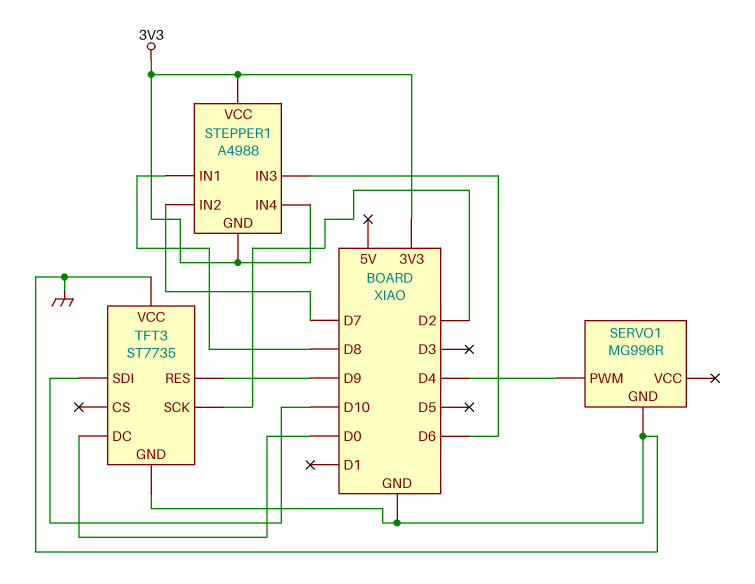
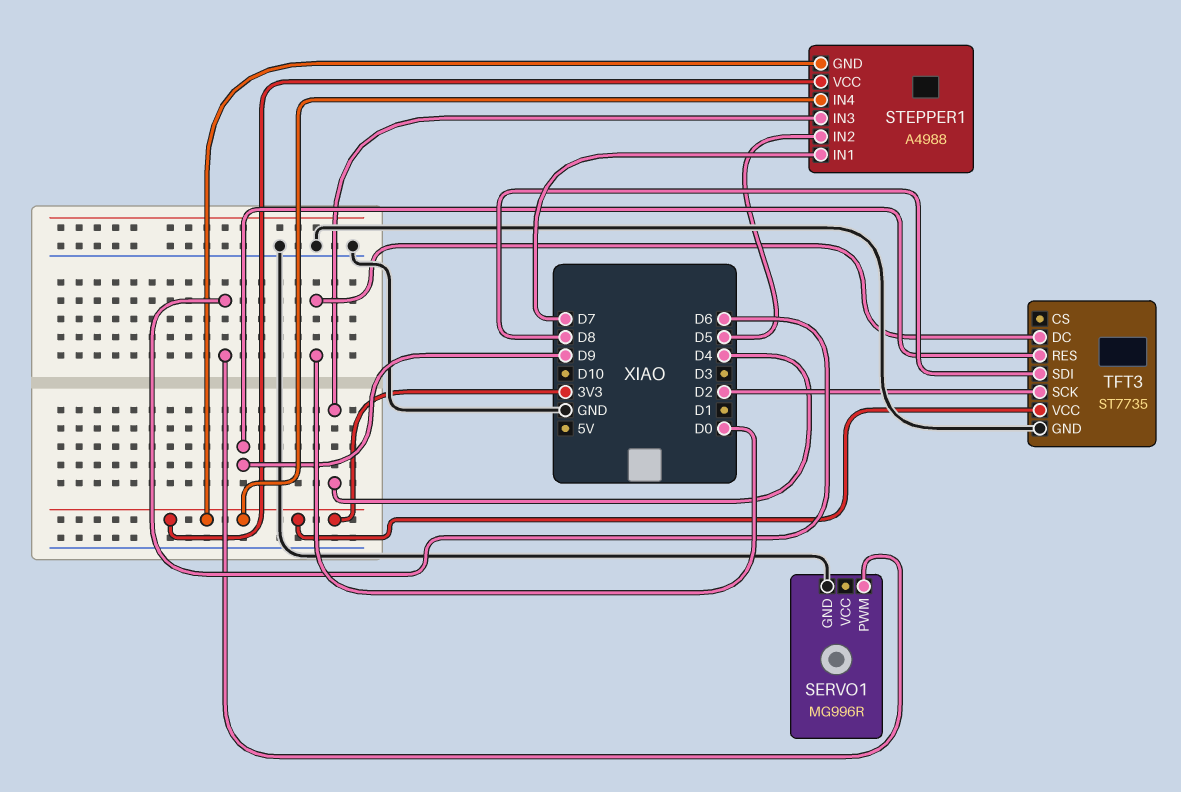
SERVO1 pin PWM: D4 -> D6
STEPPER1 pin IN1: D8 -> D7
STEPPER1 pin IN2: D7 -> D5
STEPPER1 pin IN3: D6 -> D4
TFT3 pin SDI: D10 -> D8
TFT3 pin VCC: GND -> 3V3

